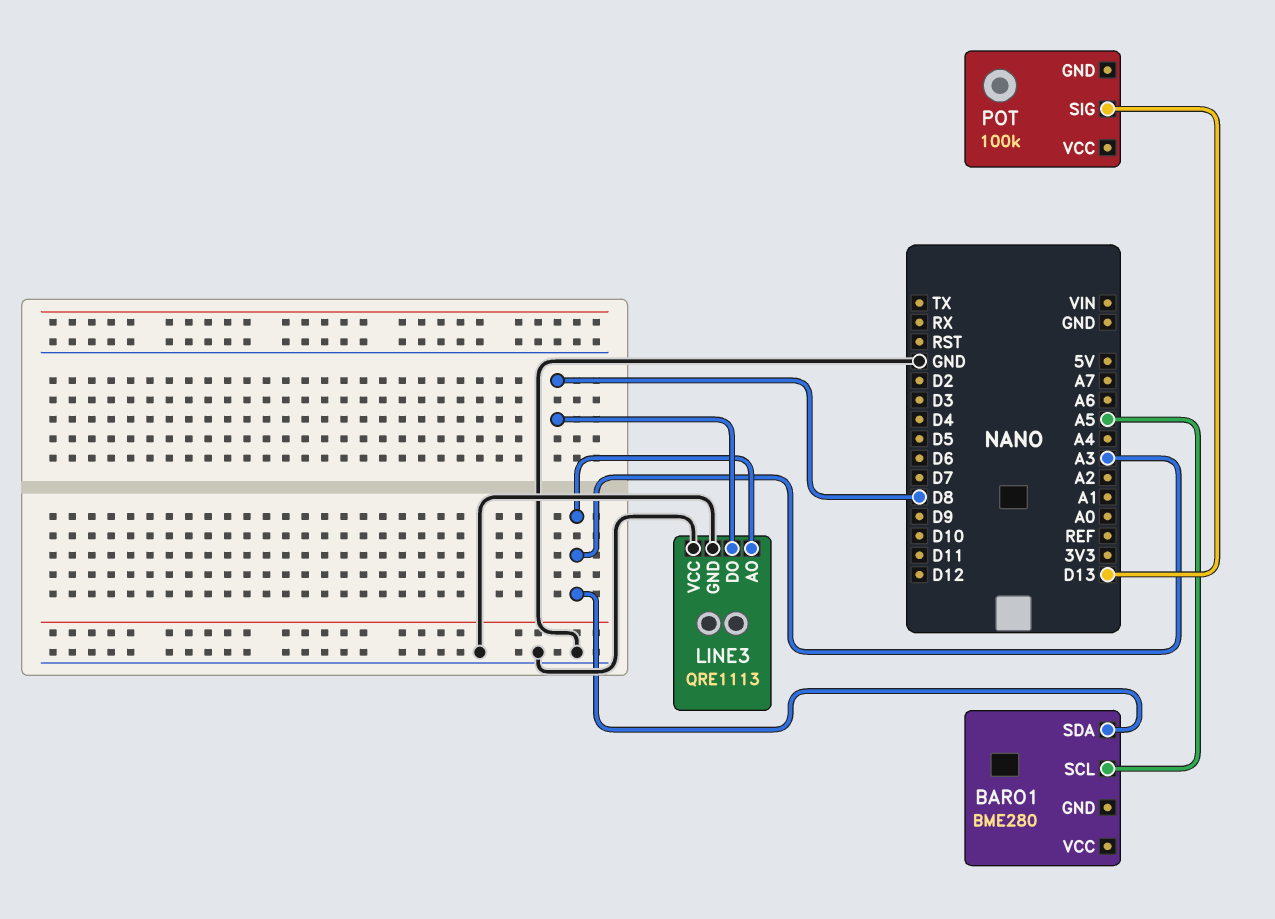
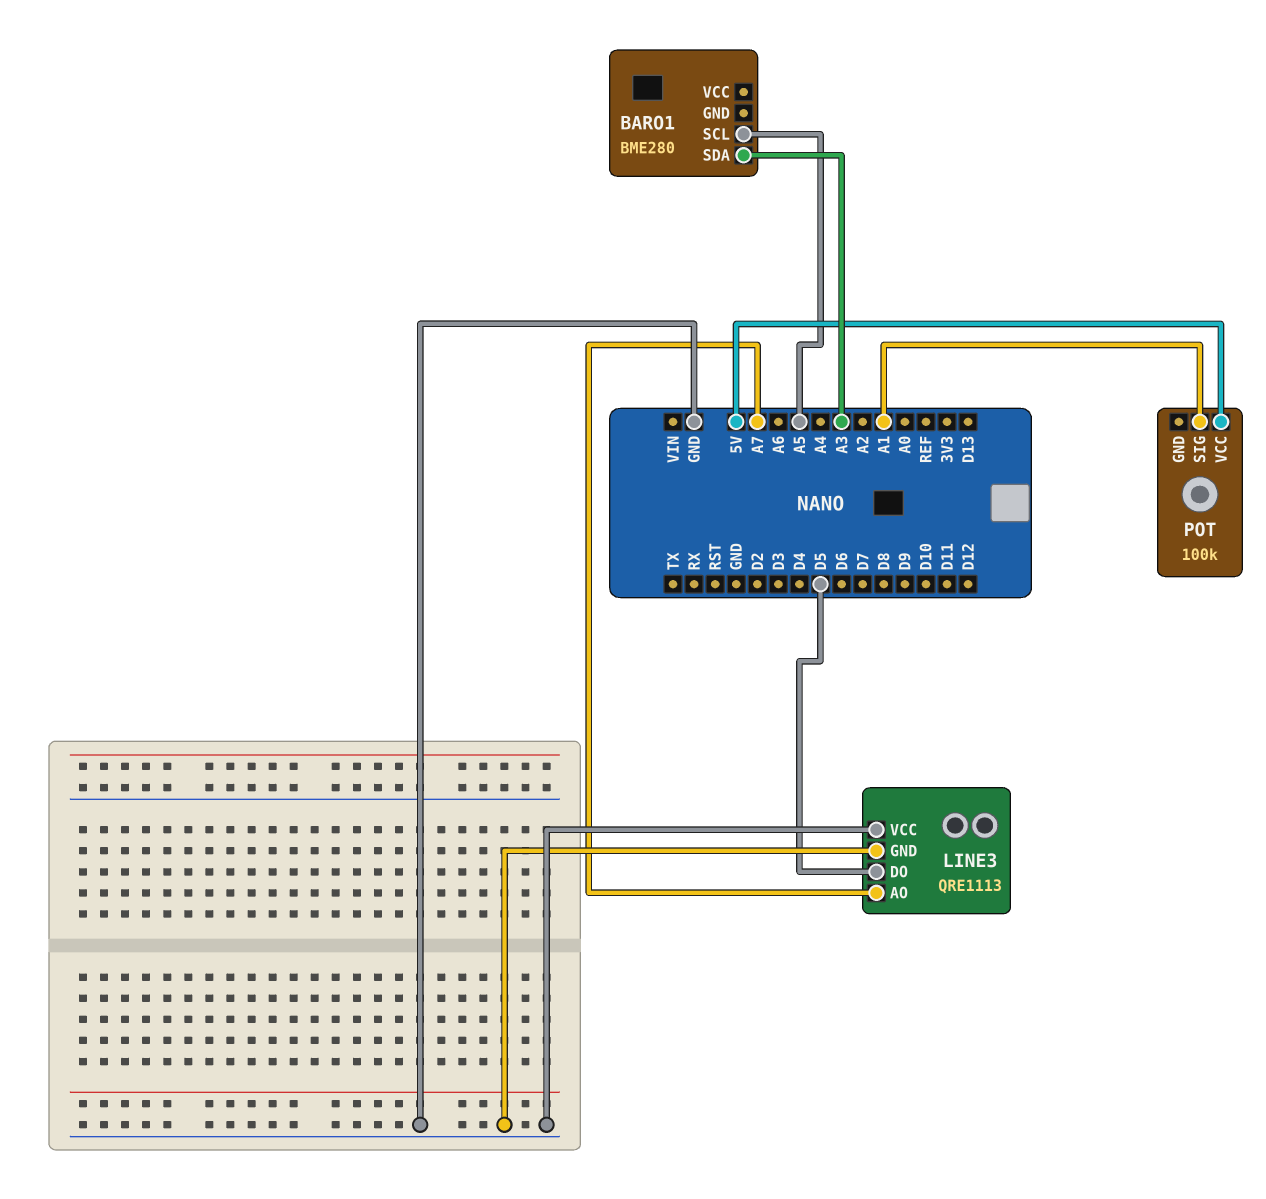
LINE3 pin AO: A3 -> A7
LINE3 pin DO: D8 -> D5
POT pin SIG: D13 -> A1
POT pin VCC: none -> 5V

